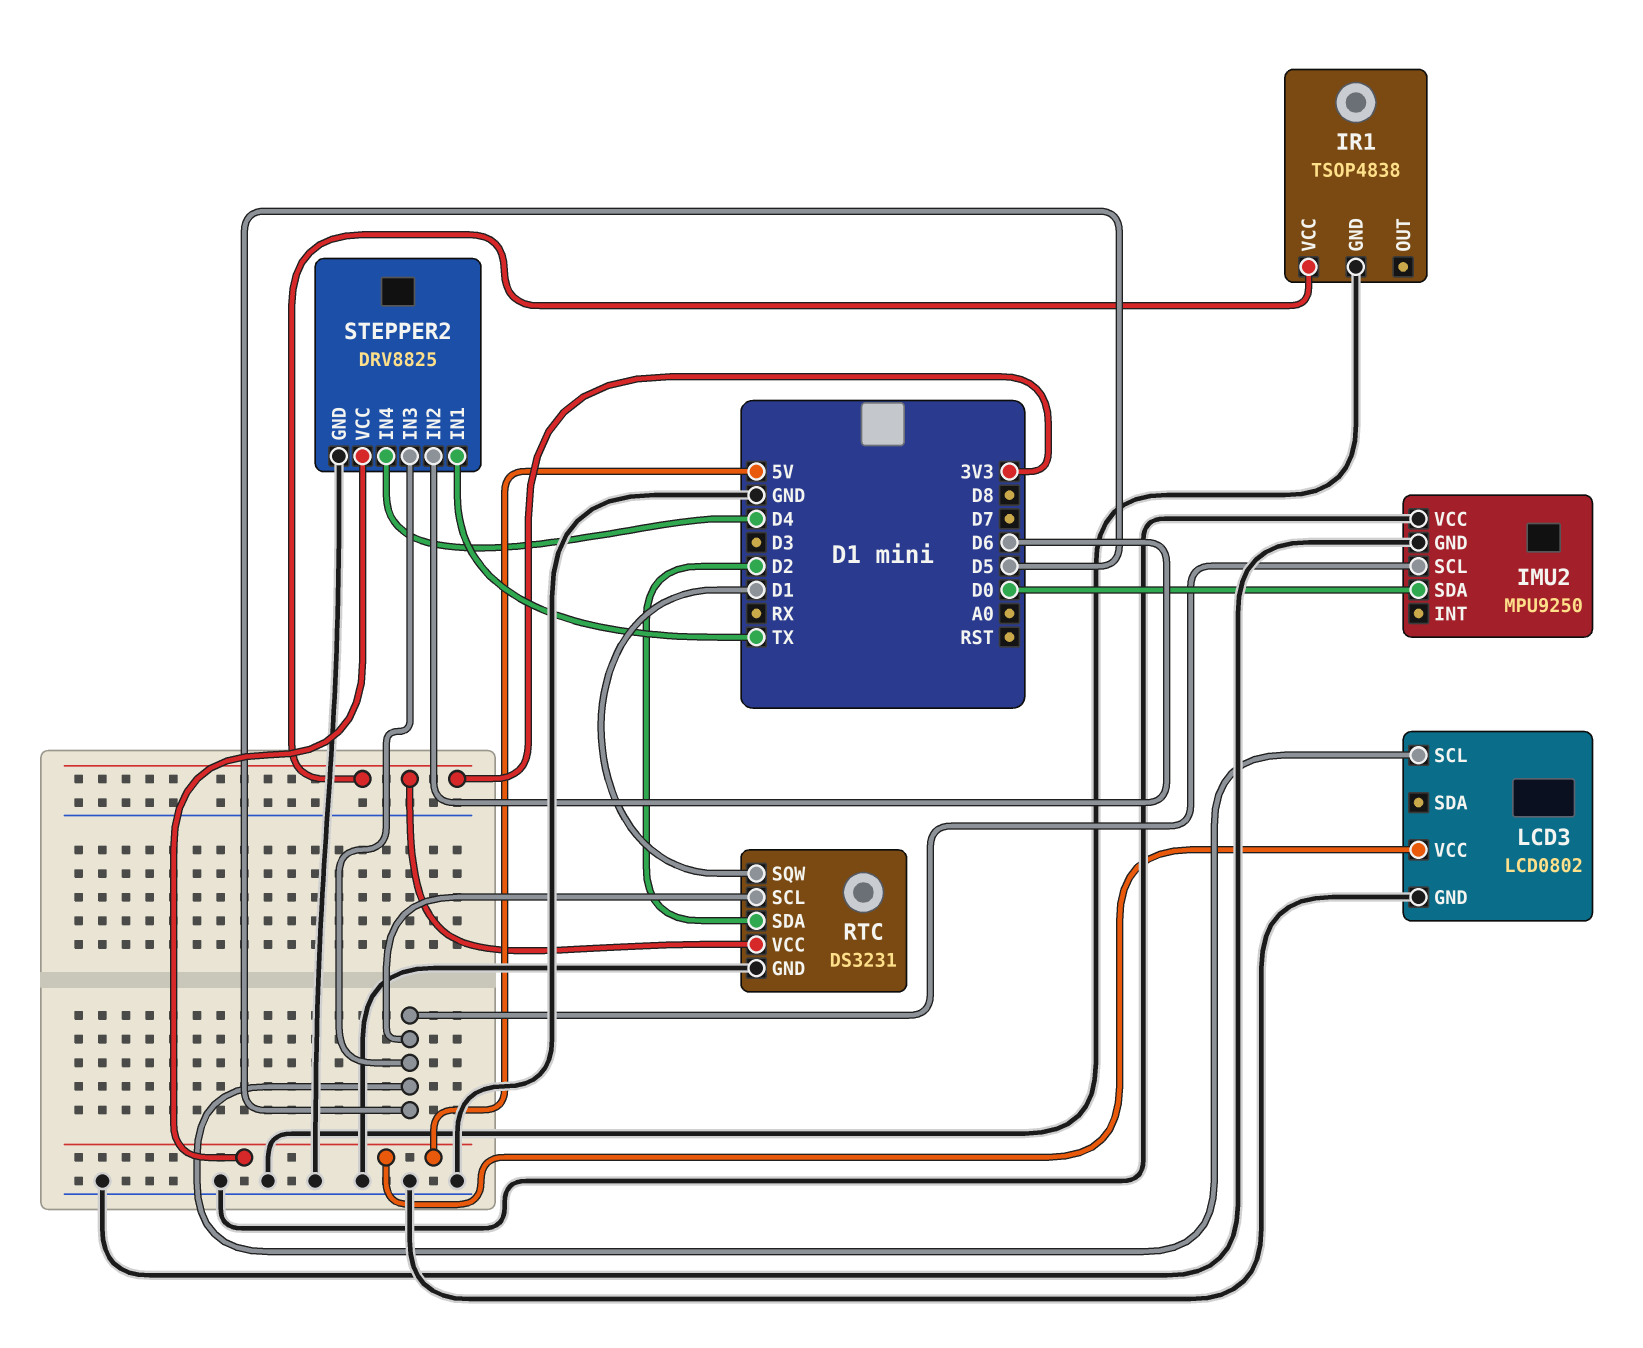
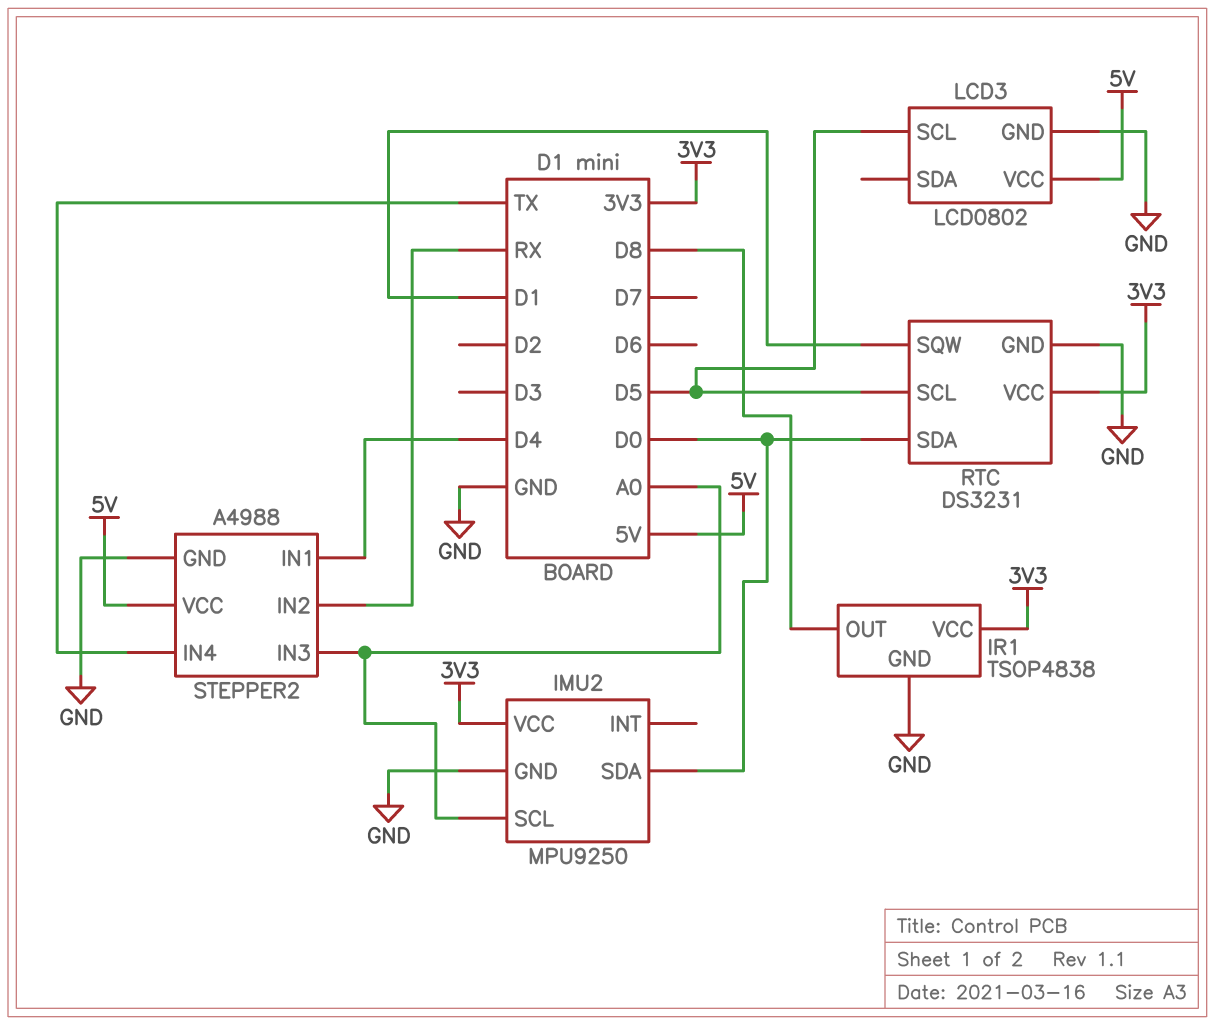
IMU2 pin SCL: D5 -> A0
IMU2 pin VCC: GND -> 3V3
IR1 pin OUT: none -> D8
RTC pin SDA: D2 -> D0
STEPPER2: DRV8825 -> A4988
STEPPER2 pin IN1: TX -> D4
STEPPER2 pin IN2: D6 -> RX
STEPPER2 pin IN3: D5 -> A0
STEPPER2 pin IN4: D4 -> TX

